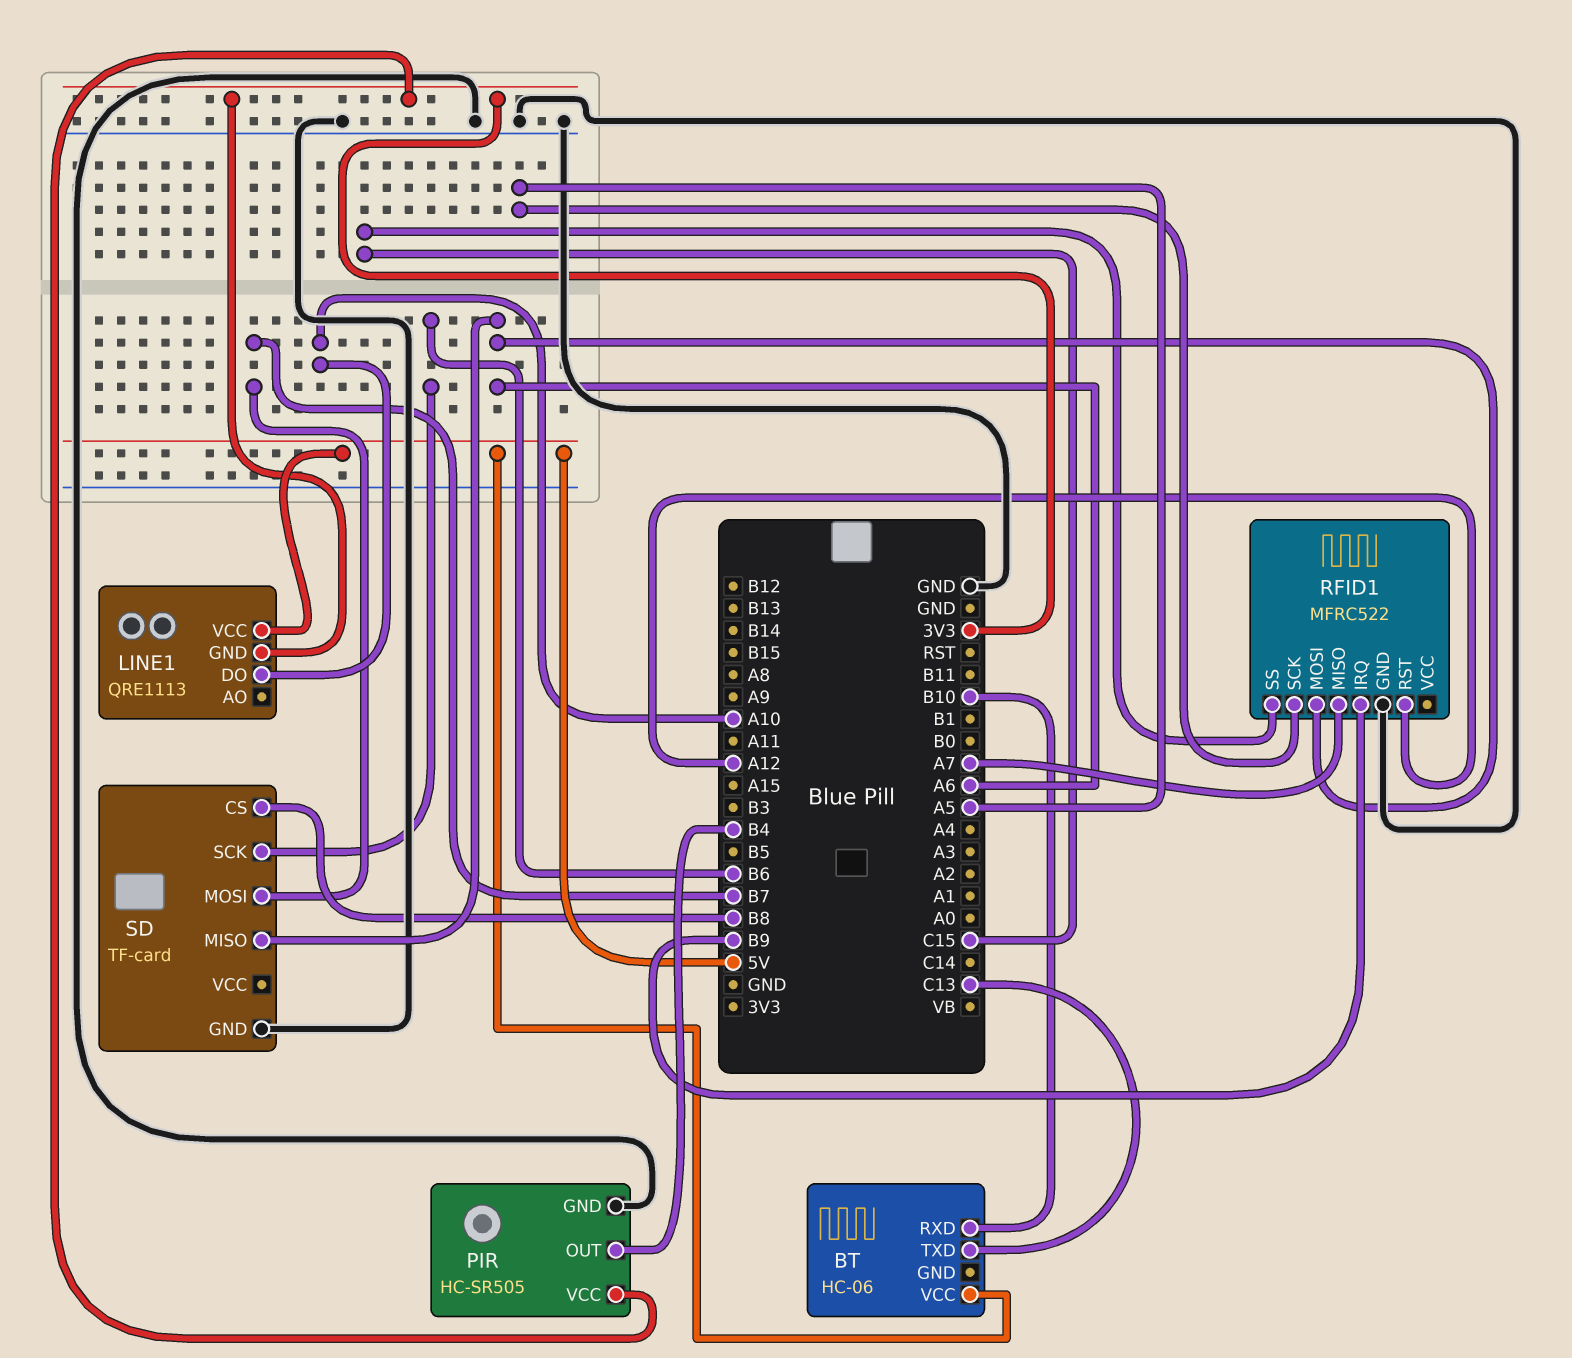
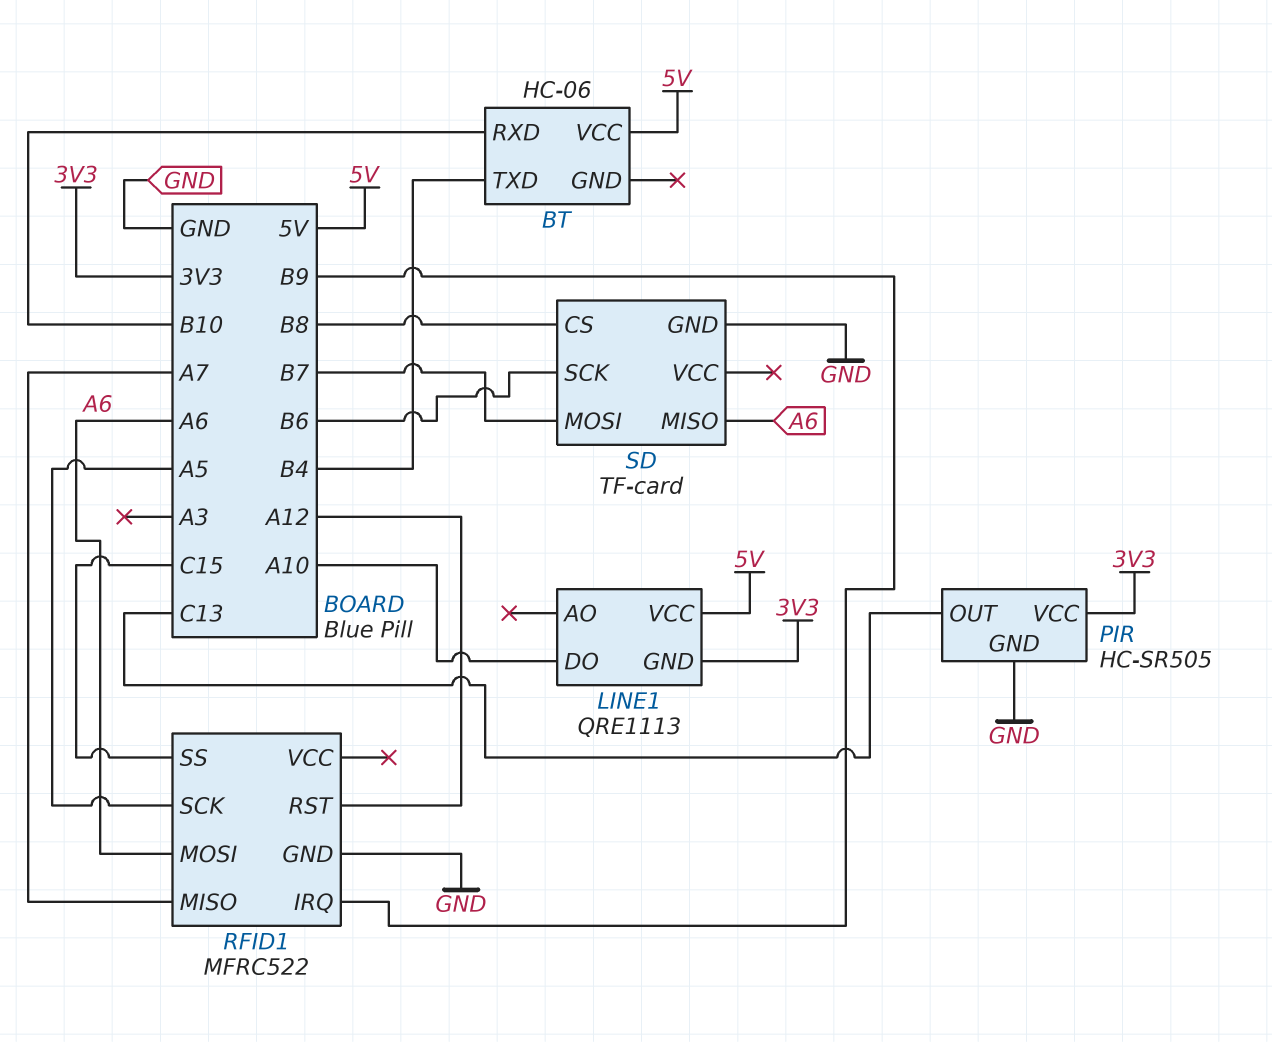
BT pin TXD: C13 -> B4
PIR pin OUT: B4 -> C13

